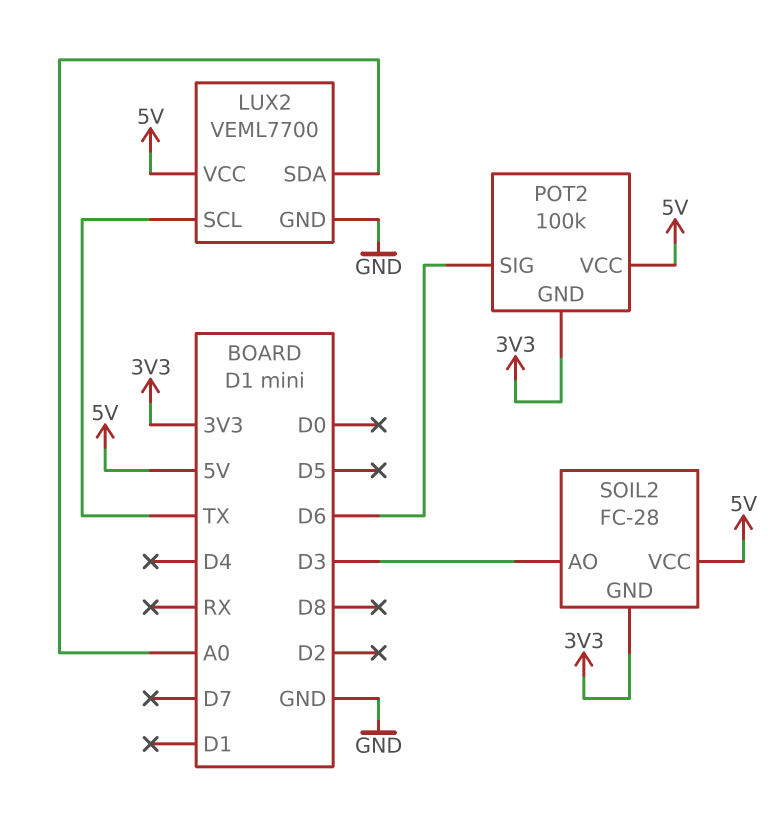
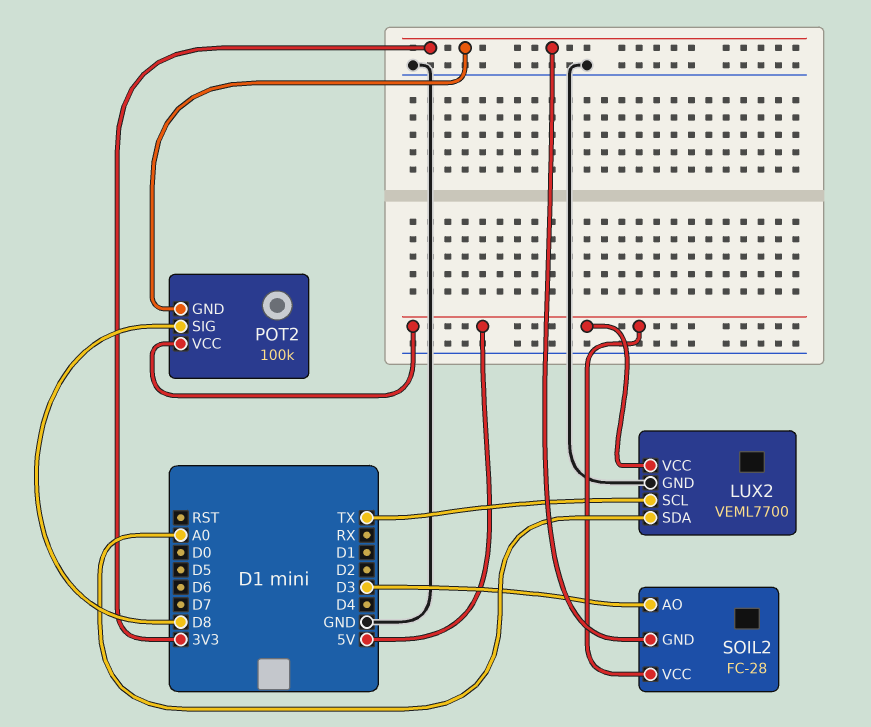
POT2 pin SIG: D6 -> D8

